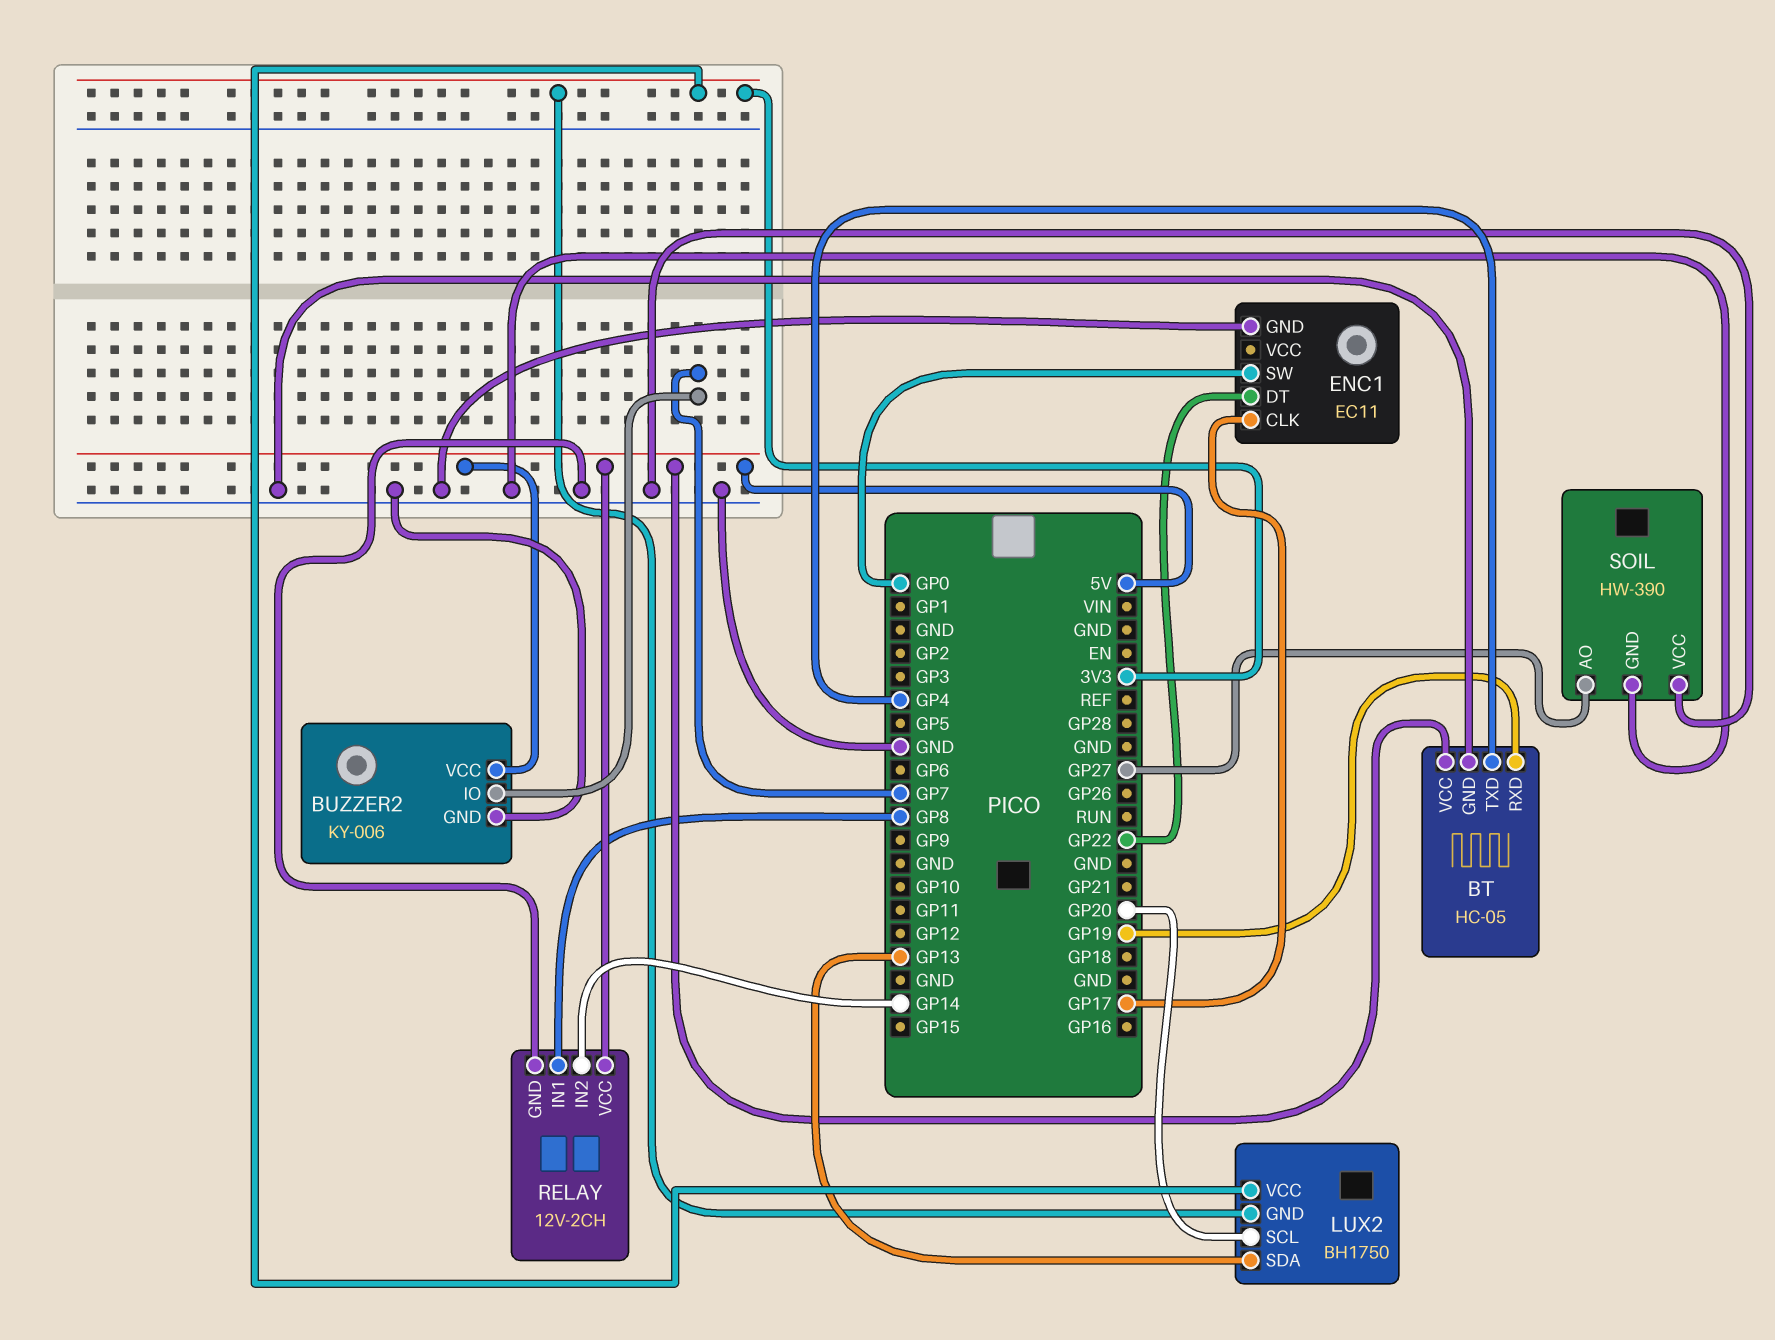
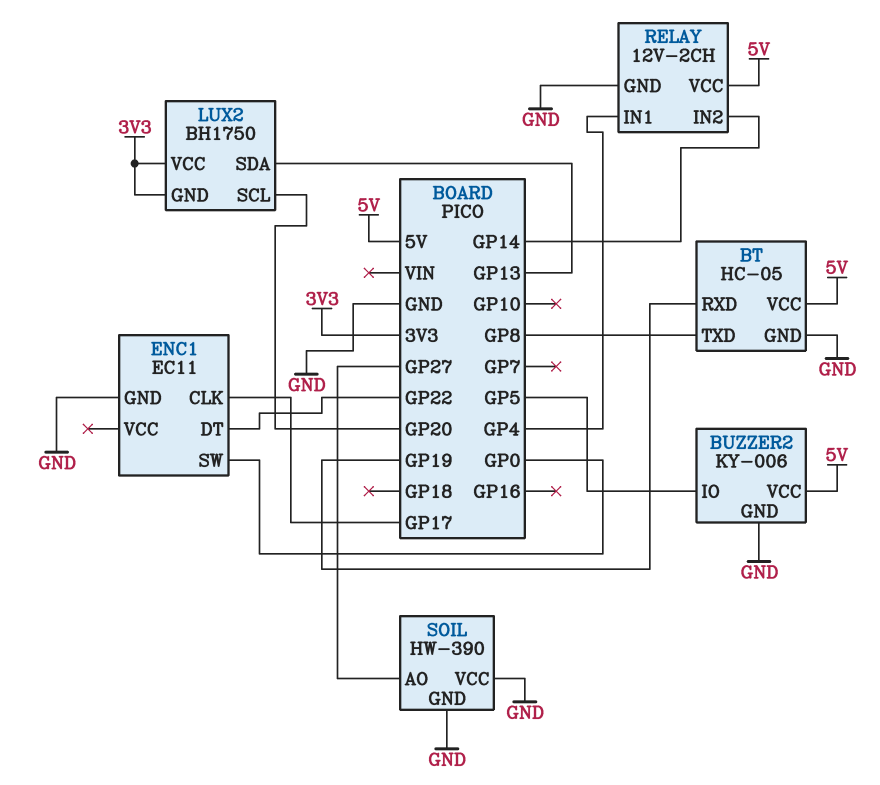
BT pin TXD: GP4 -> GP8
BUZZER2 pin IO: GP7 -> GP5
RELAY pin IN1: GP8 -> GP4

